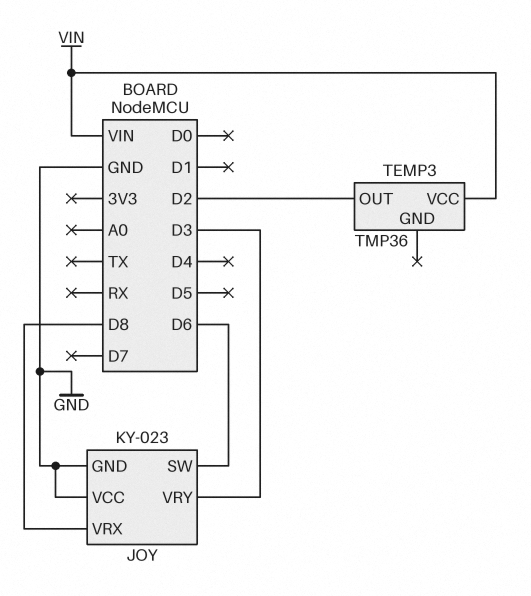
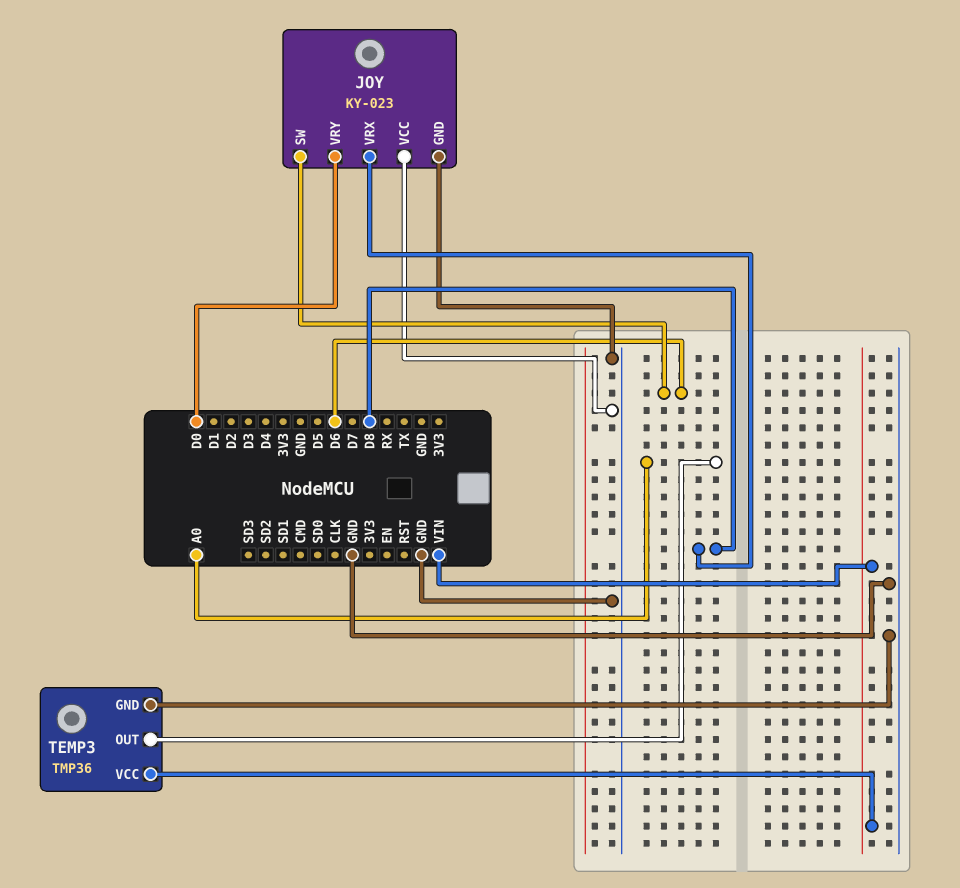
JOY pin VRY: D3 -> D0
TEMP3 pin GND: none -> GND
TEMP3 pin OUT: D2 -> A0

